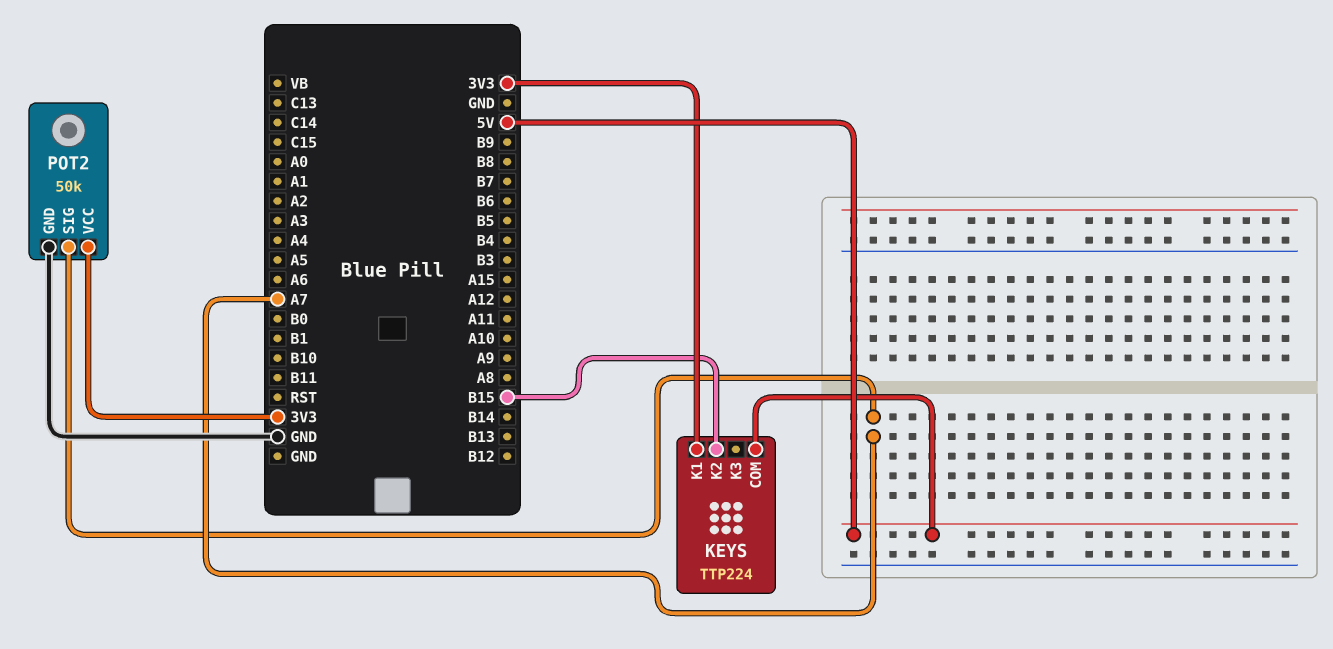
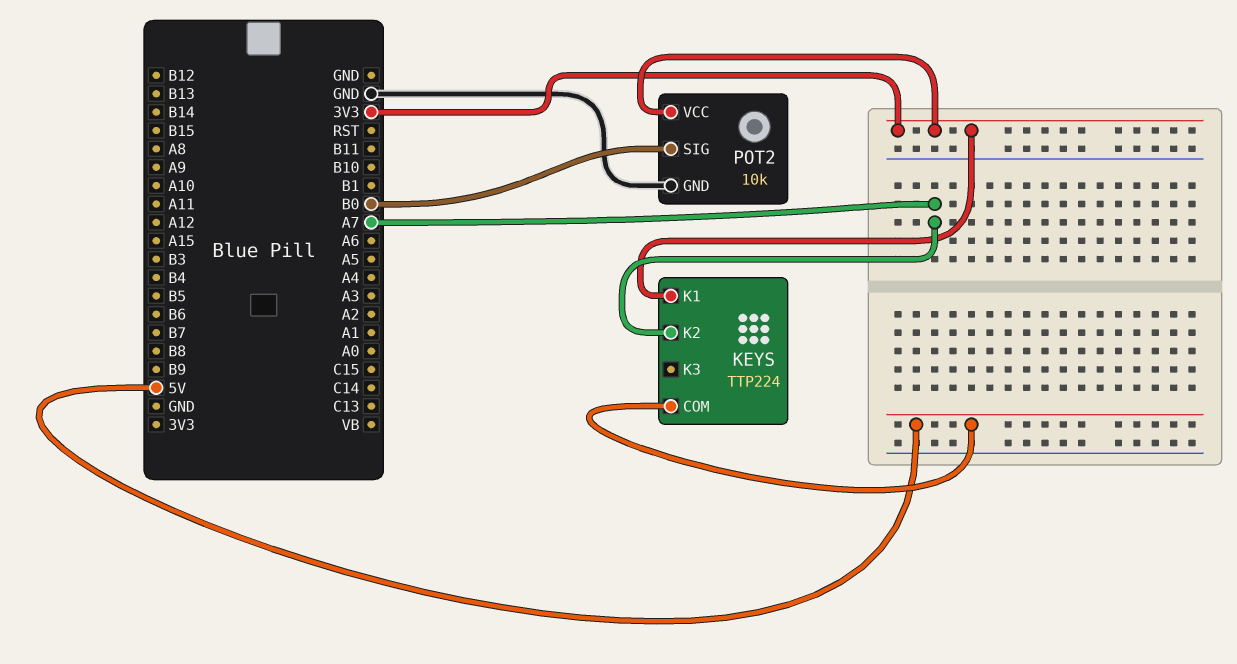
KEYS pin K2: B15 -> A7
POT2: 50k -> 10k
POT2 pin SIG: A7 -> B0

